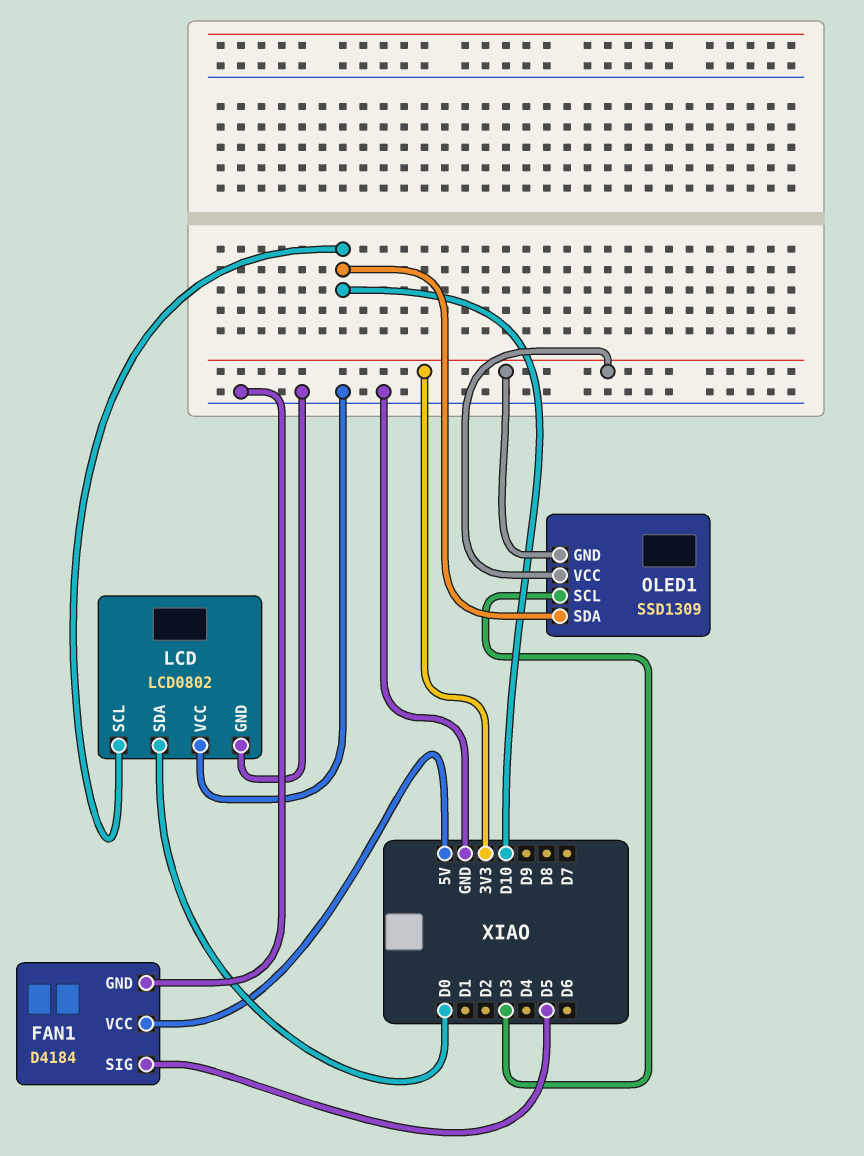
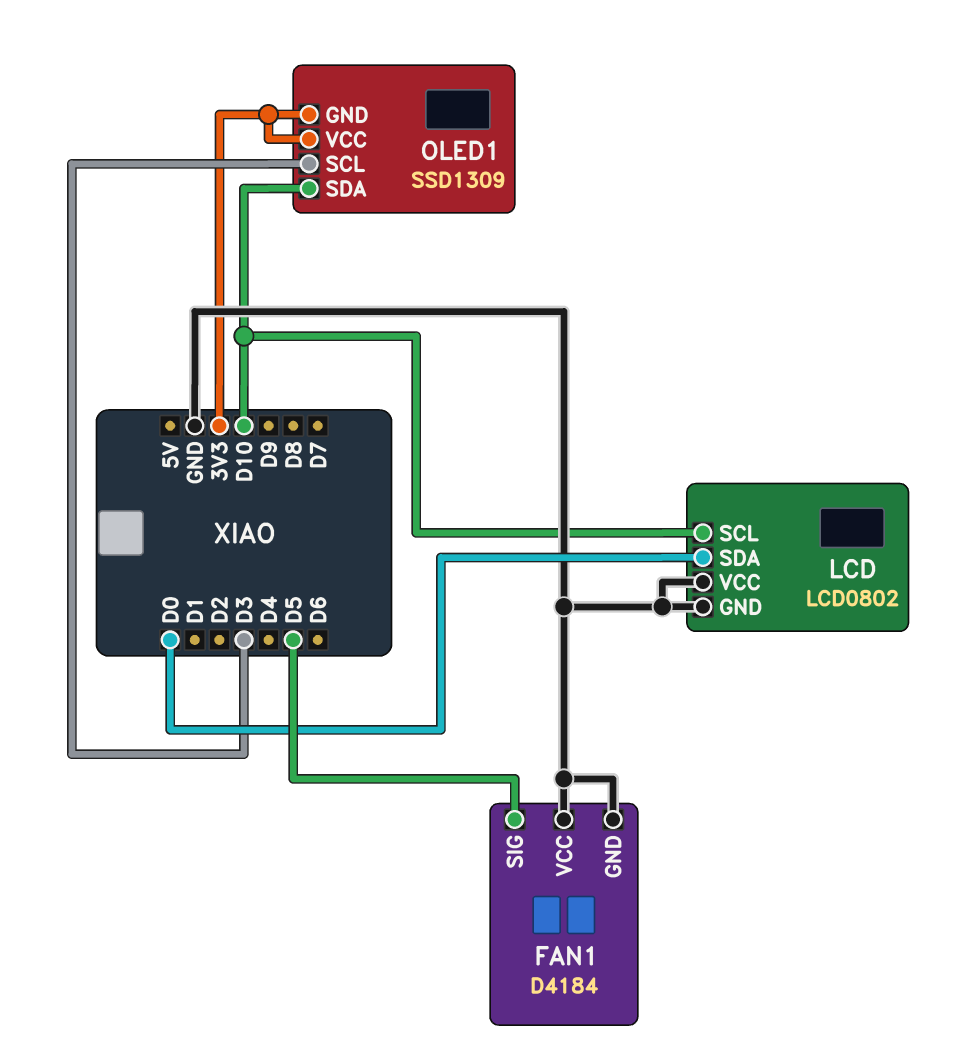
FAN1 pin VCC: 5V -> GND

